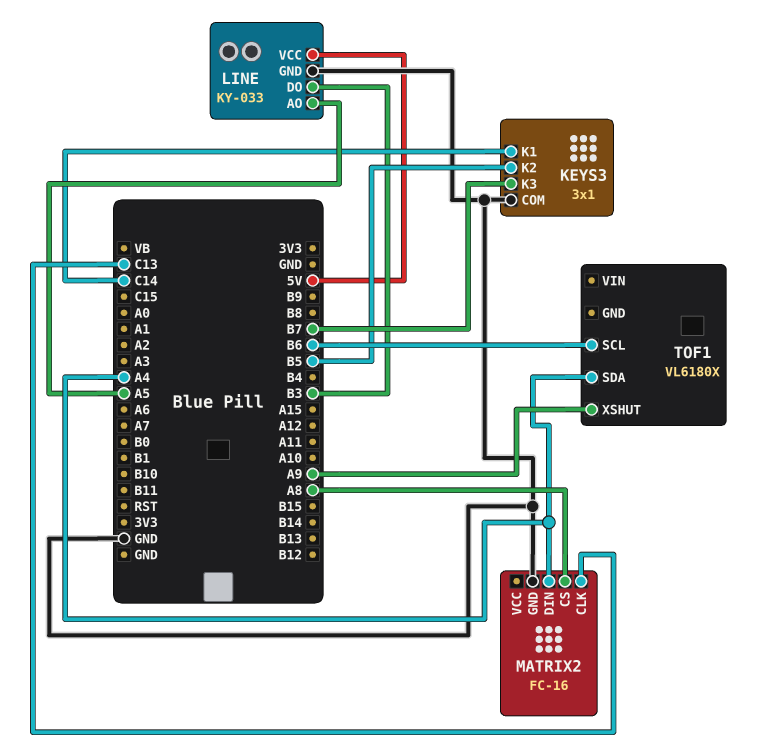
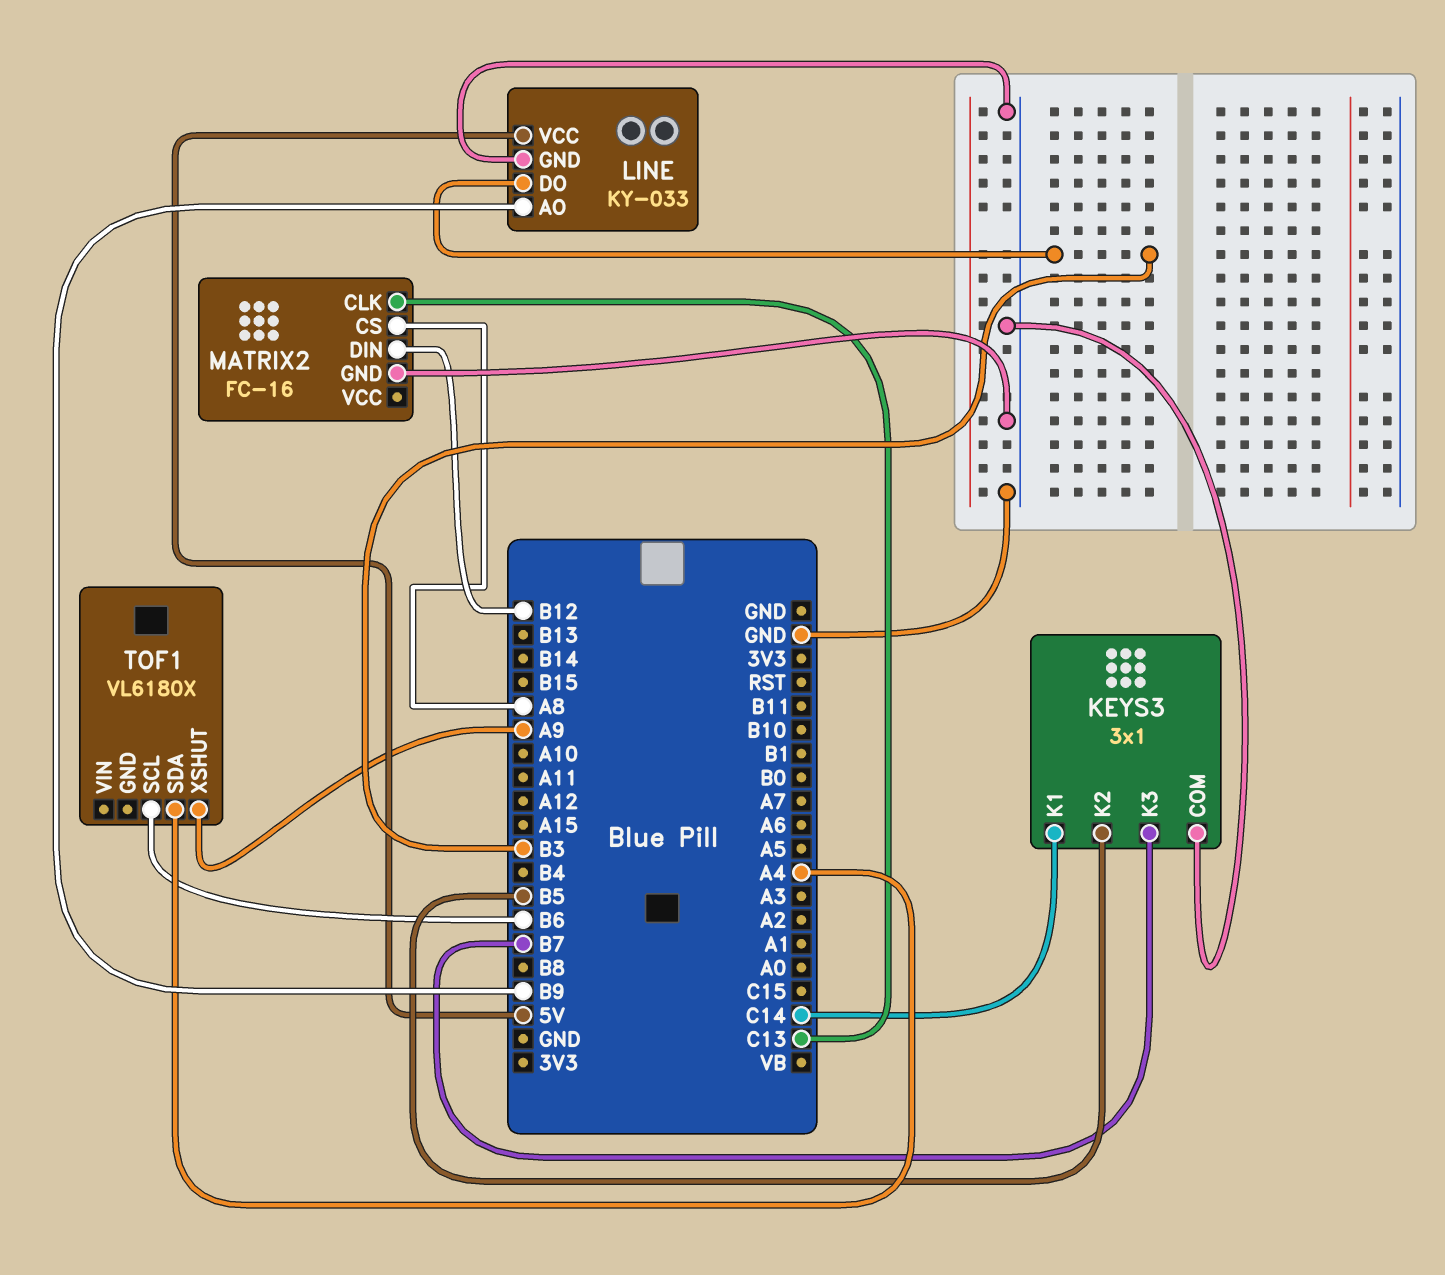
LINE pin AO: A5 -> B9
MATRIX2 pin DIN: A4 -> B12

